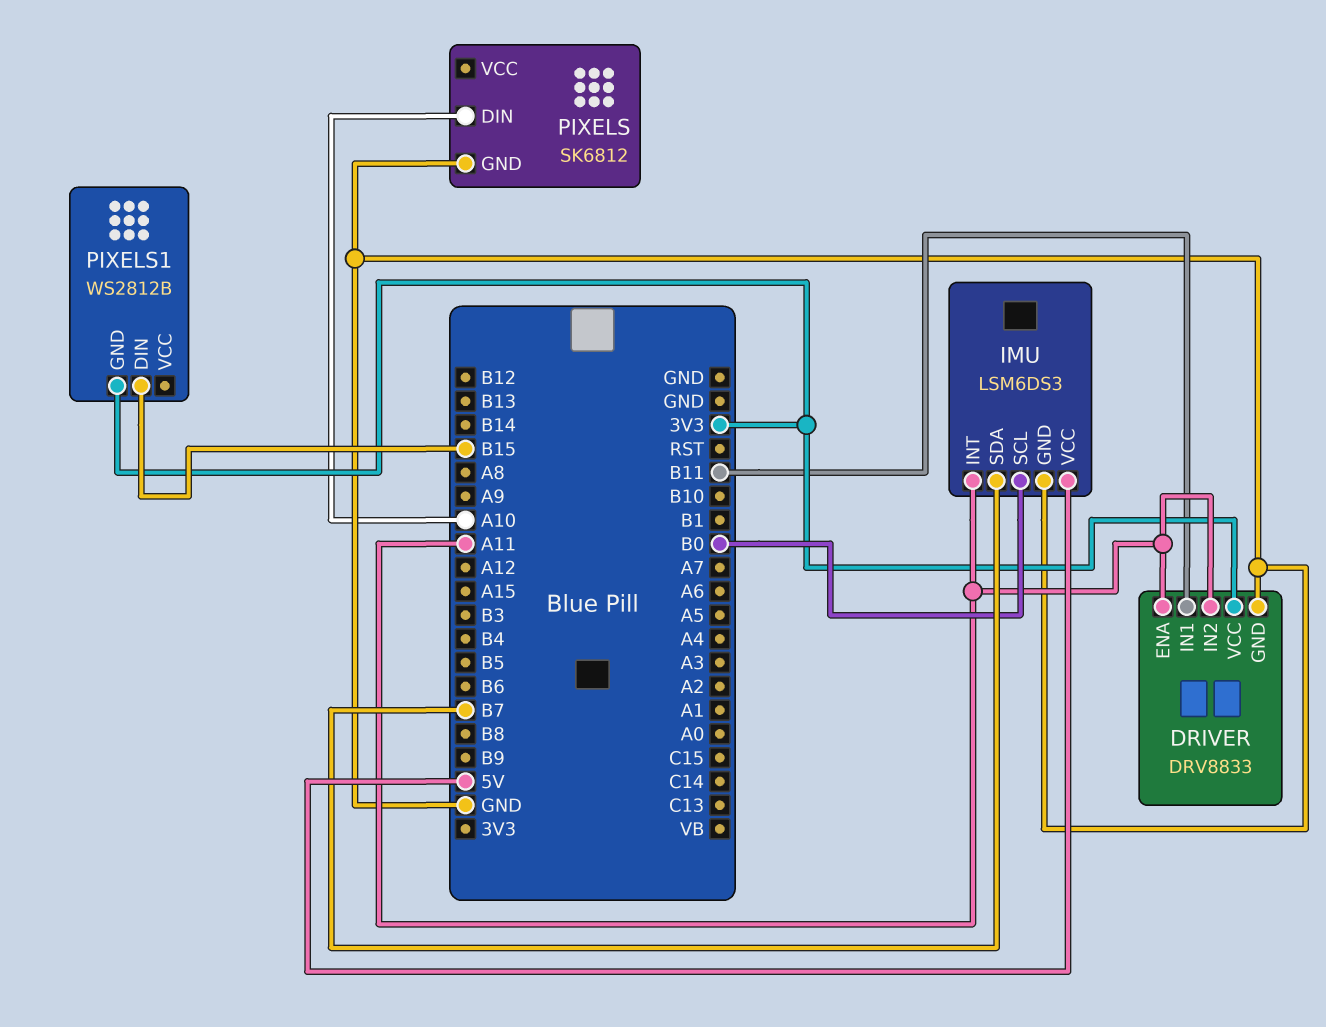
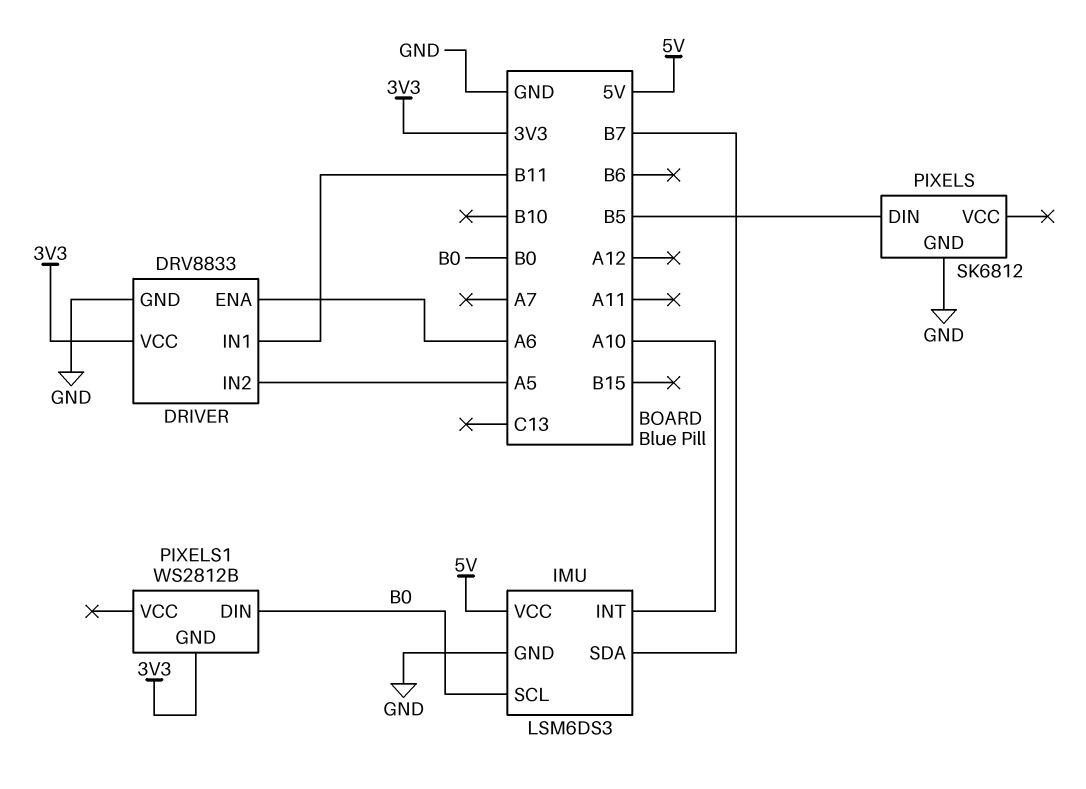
DRIVER pin ENA: A11 -> A6
DRIVER pin IN2: A11 -> A5
IMU pin INT: A11 -> A10
PIXELS pin DIN: A10 -> B5
PIXELS1 pin DIN: B15 -> B0

